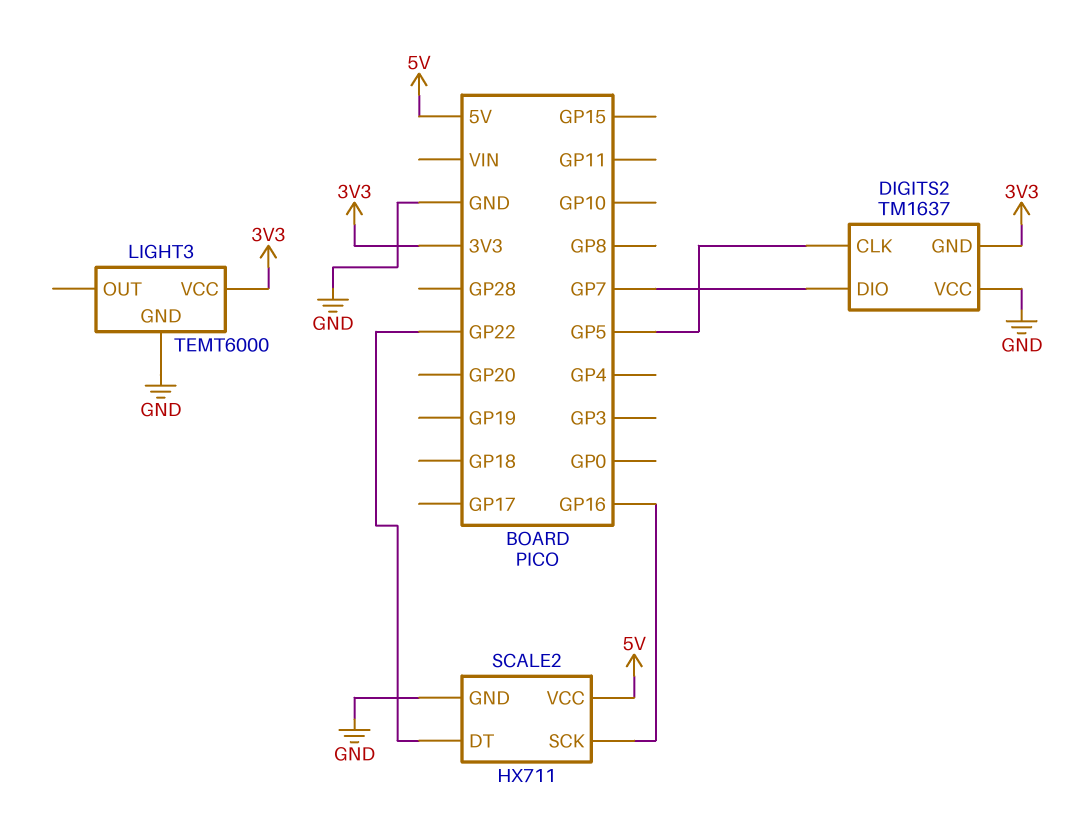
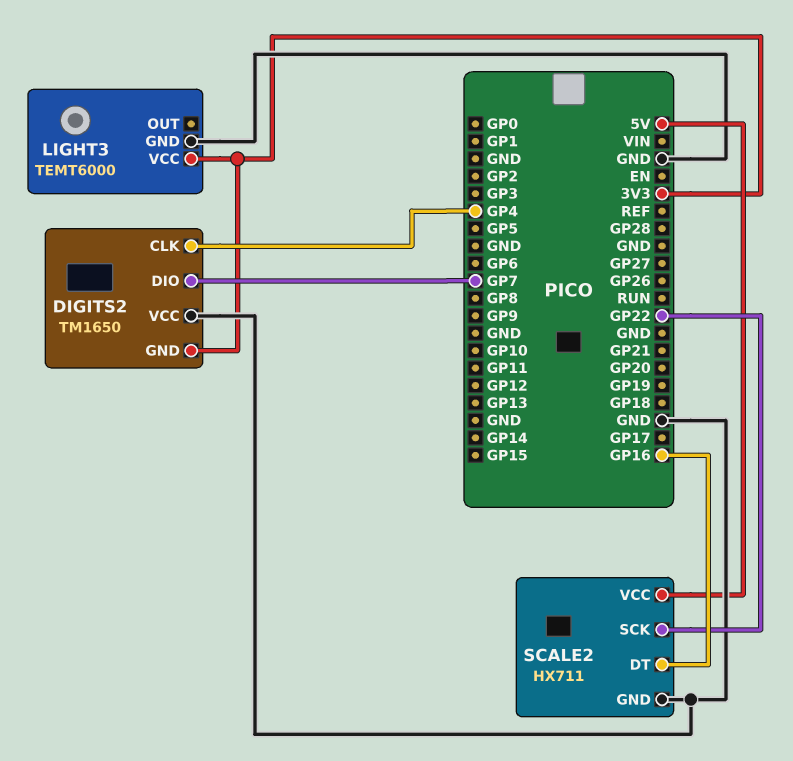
DIGITS2: TM1637 -> TM1650
DIGITS2 pin CLK: GP5 -> GP4
SCALE2 pin DT: GP22 -> GP16
SCALE2 pin SCK: GP16 -> GP22

